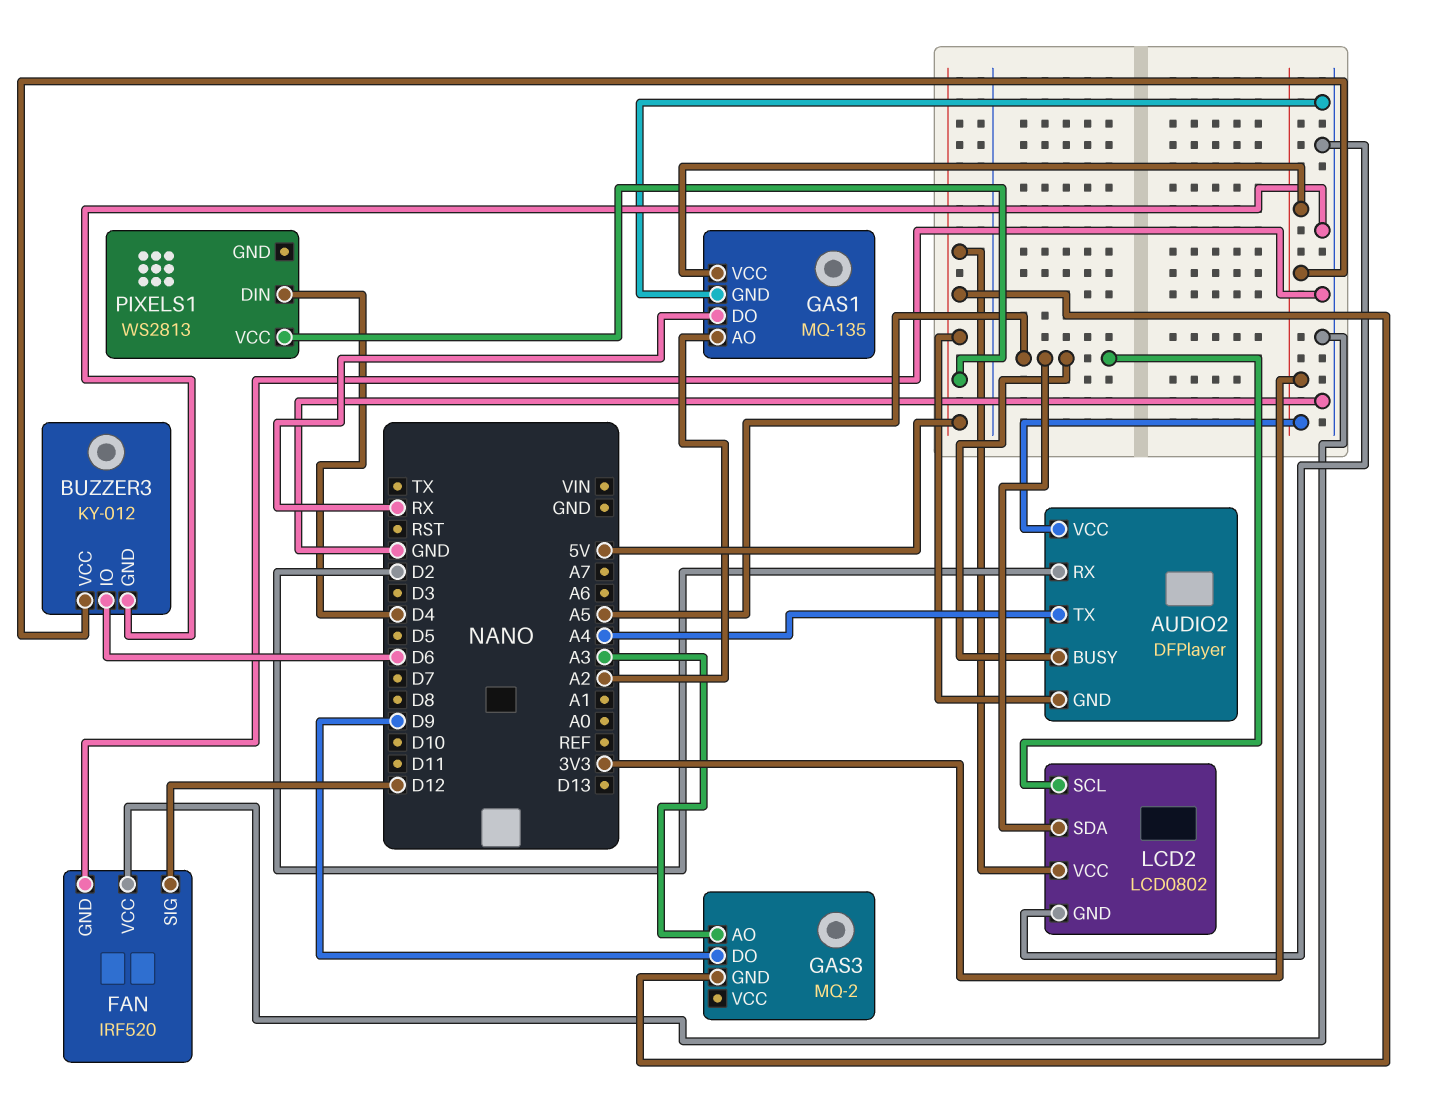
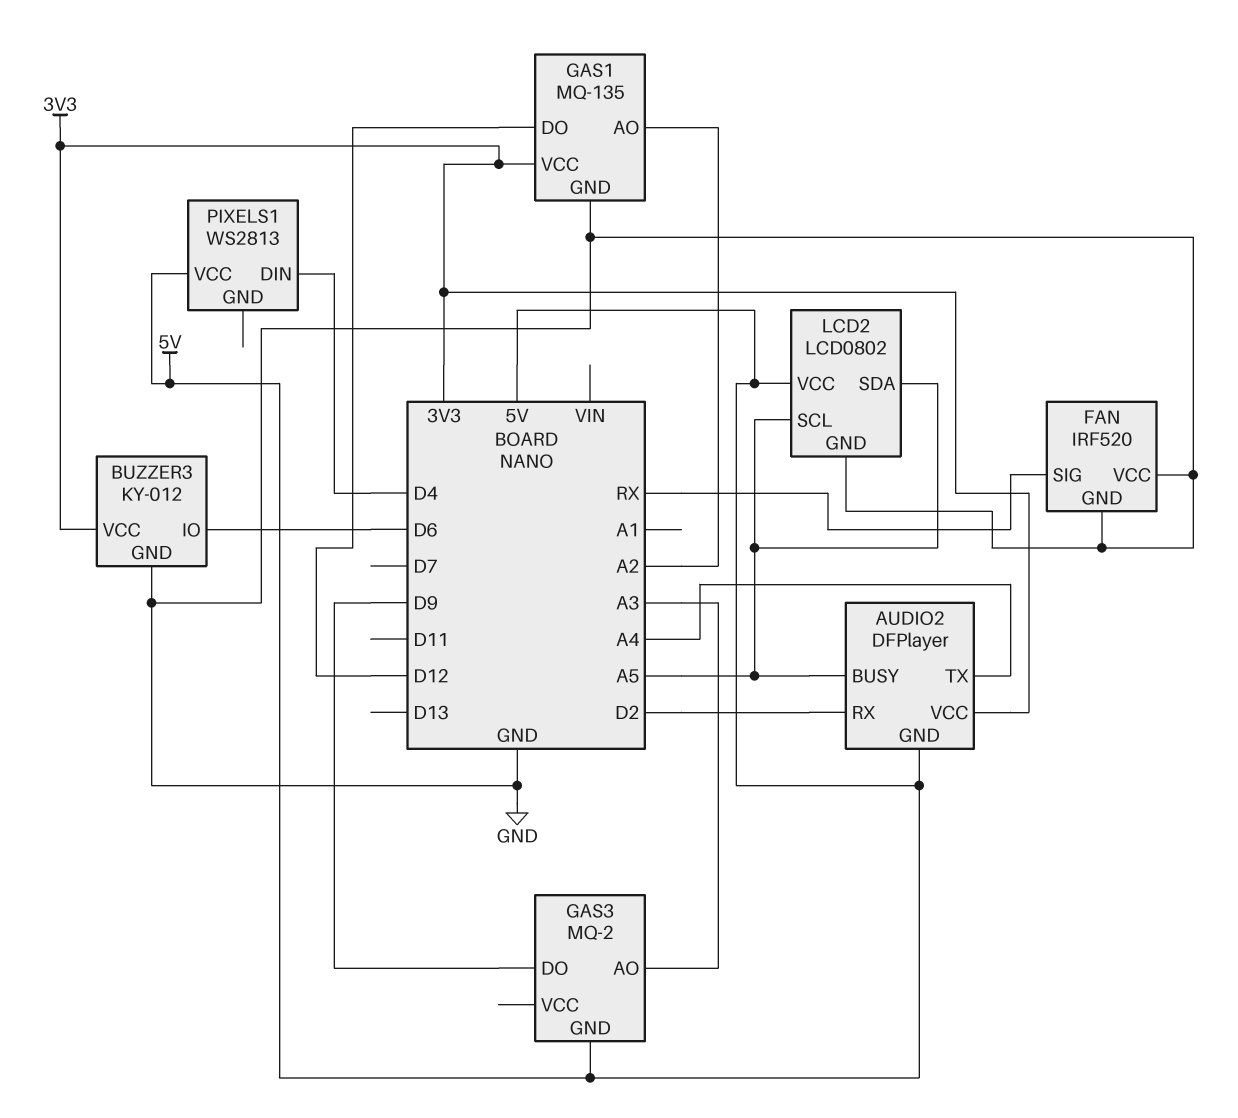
FAN pin SIG: D12 -> RX
GAS1 pin DO: RX -> D12

